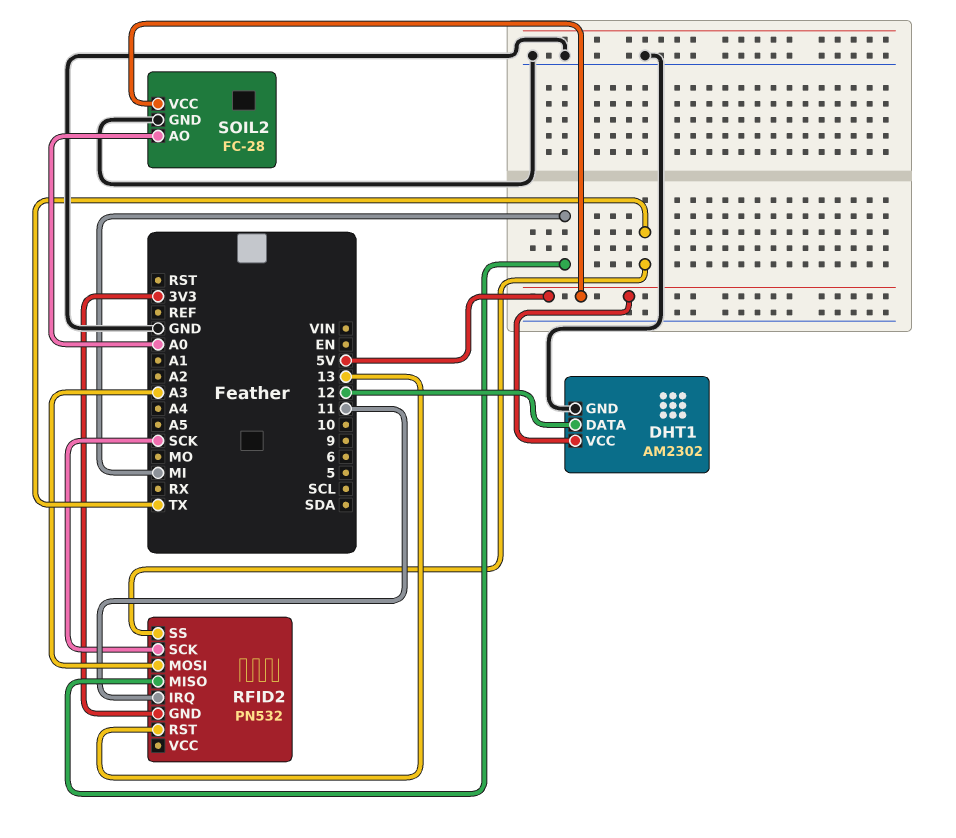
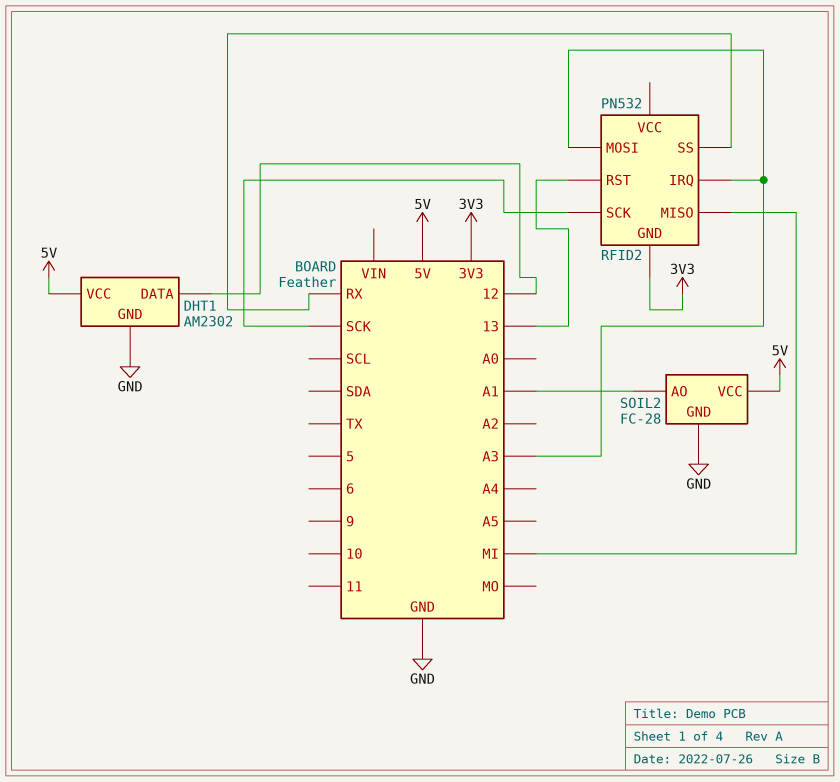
RFID2 pin IRQ: 11 -> A3
RFID2 pin SS: TX -> RX
SOIL2 pin AO: A0 -> A1

